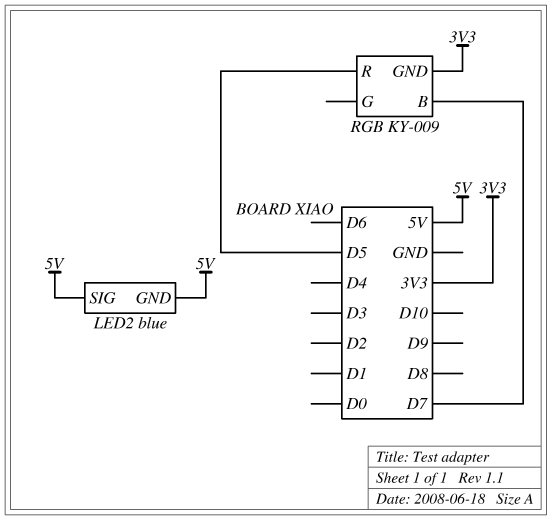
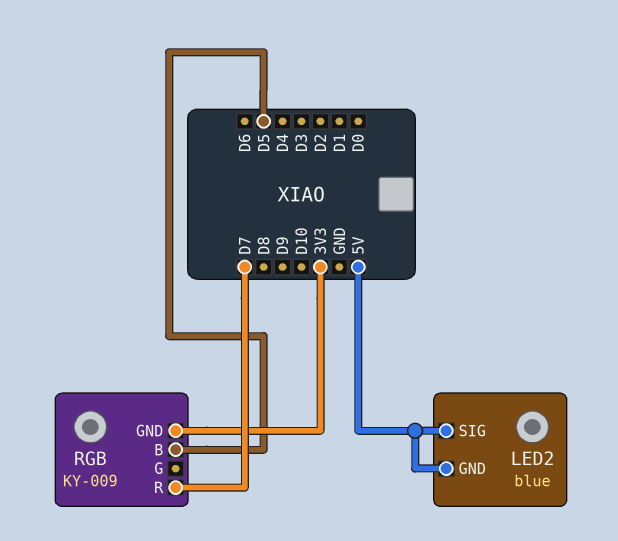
RGB pin B: D7 -> D5
RGB pin R: D5 -> D7

